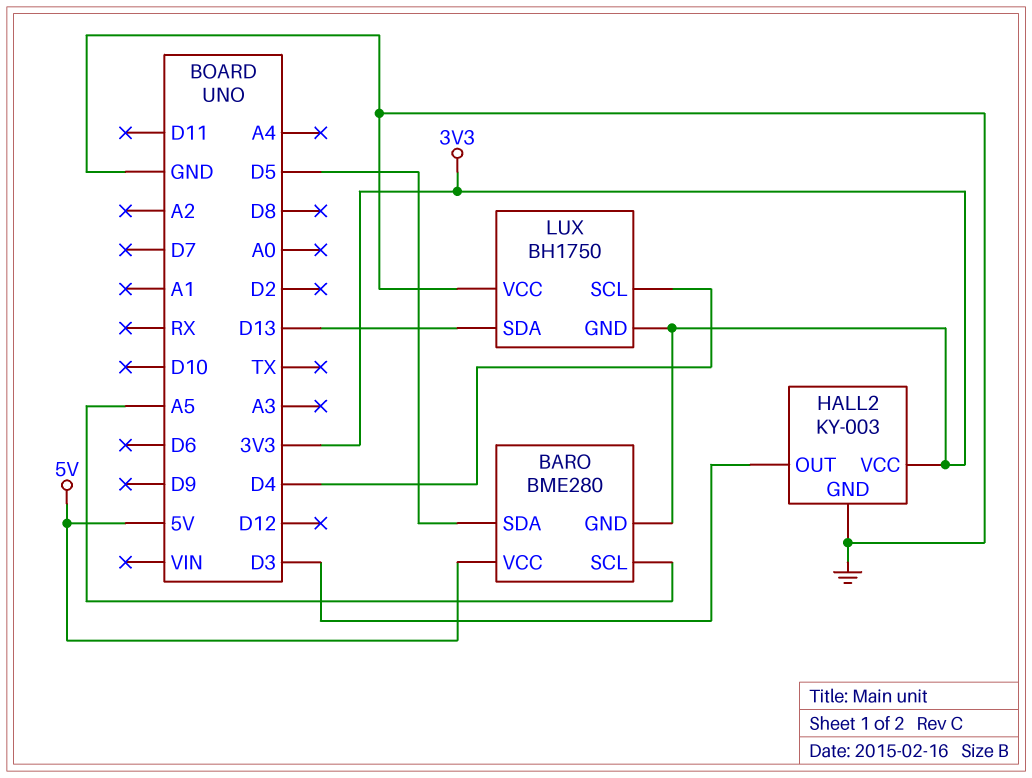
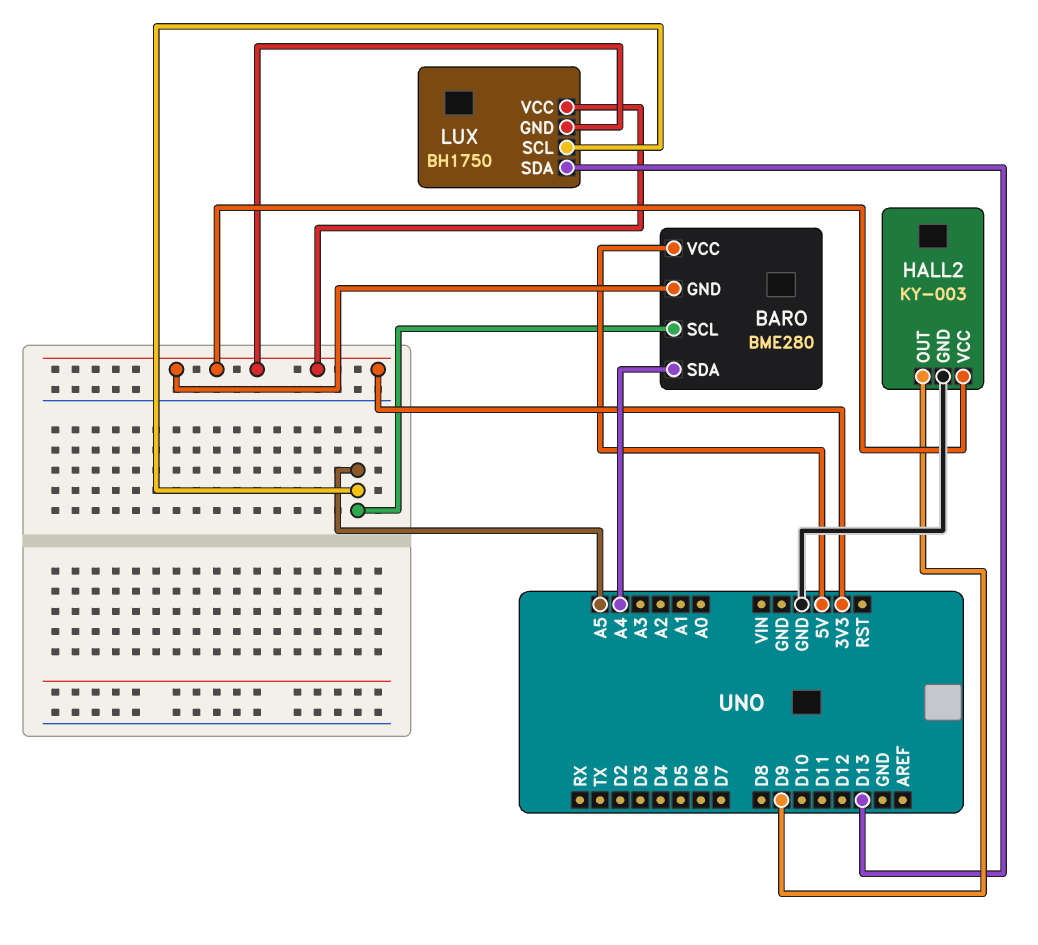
BARO pin SDA: D5 -> A4
HALL2 pin OUT: D3 -> D9
LUX pin SCL: D4 -> A5
LUX pin VCC: GND -> 3V3

